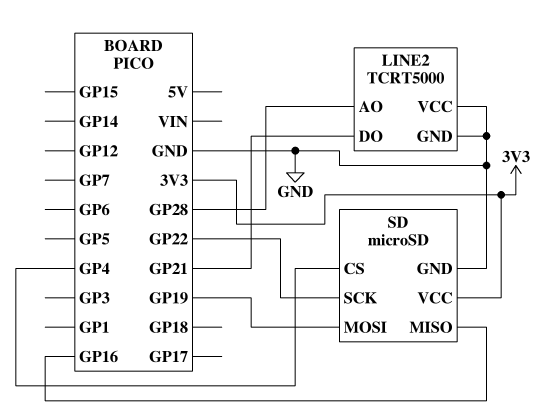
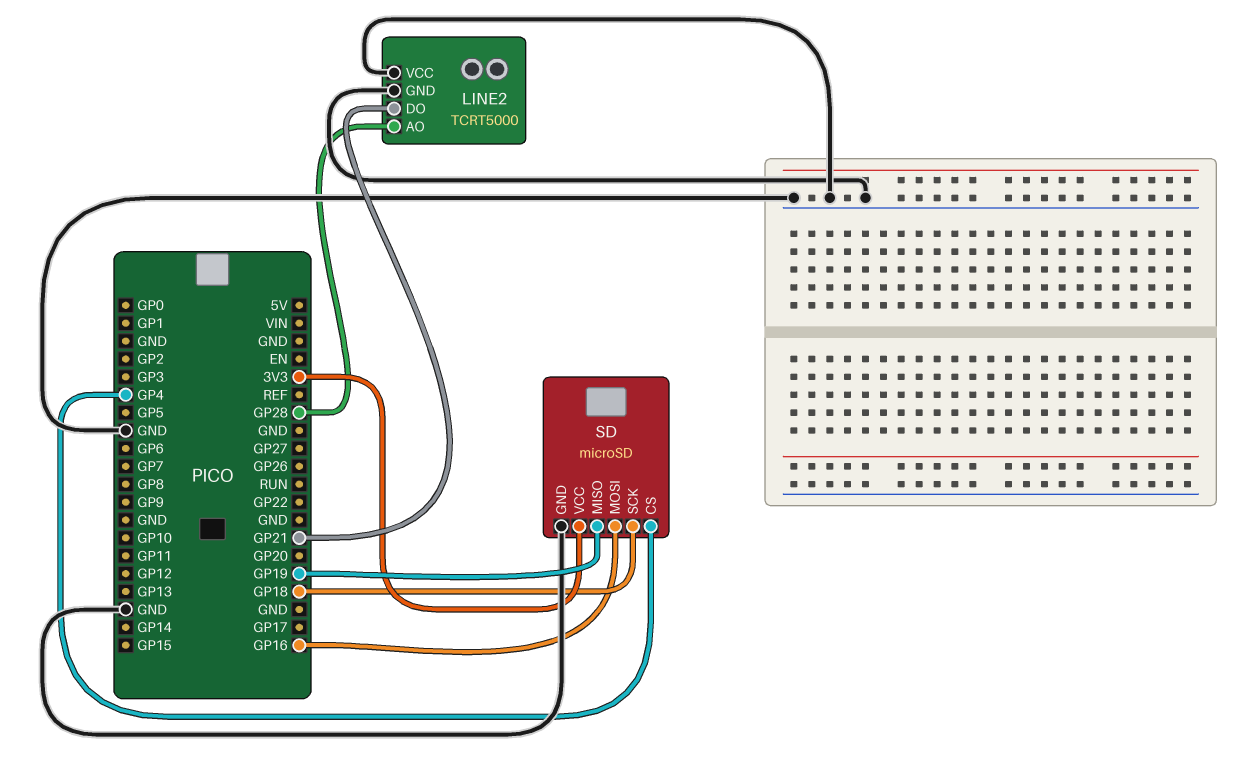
SD pin MISO: GP16 -> GP19
SD pin MOSI: GP19 -> GP16
SD pin SCK: GP22 -> GP18

